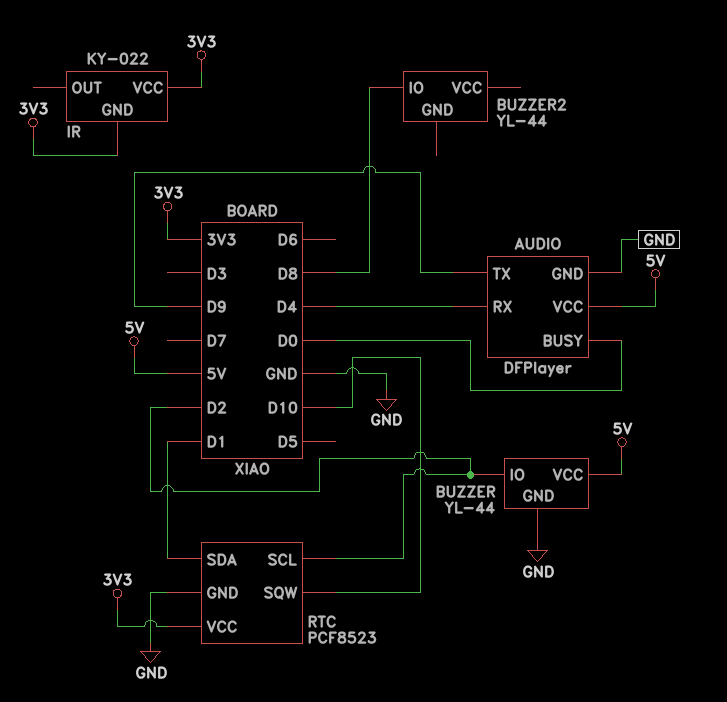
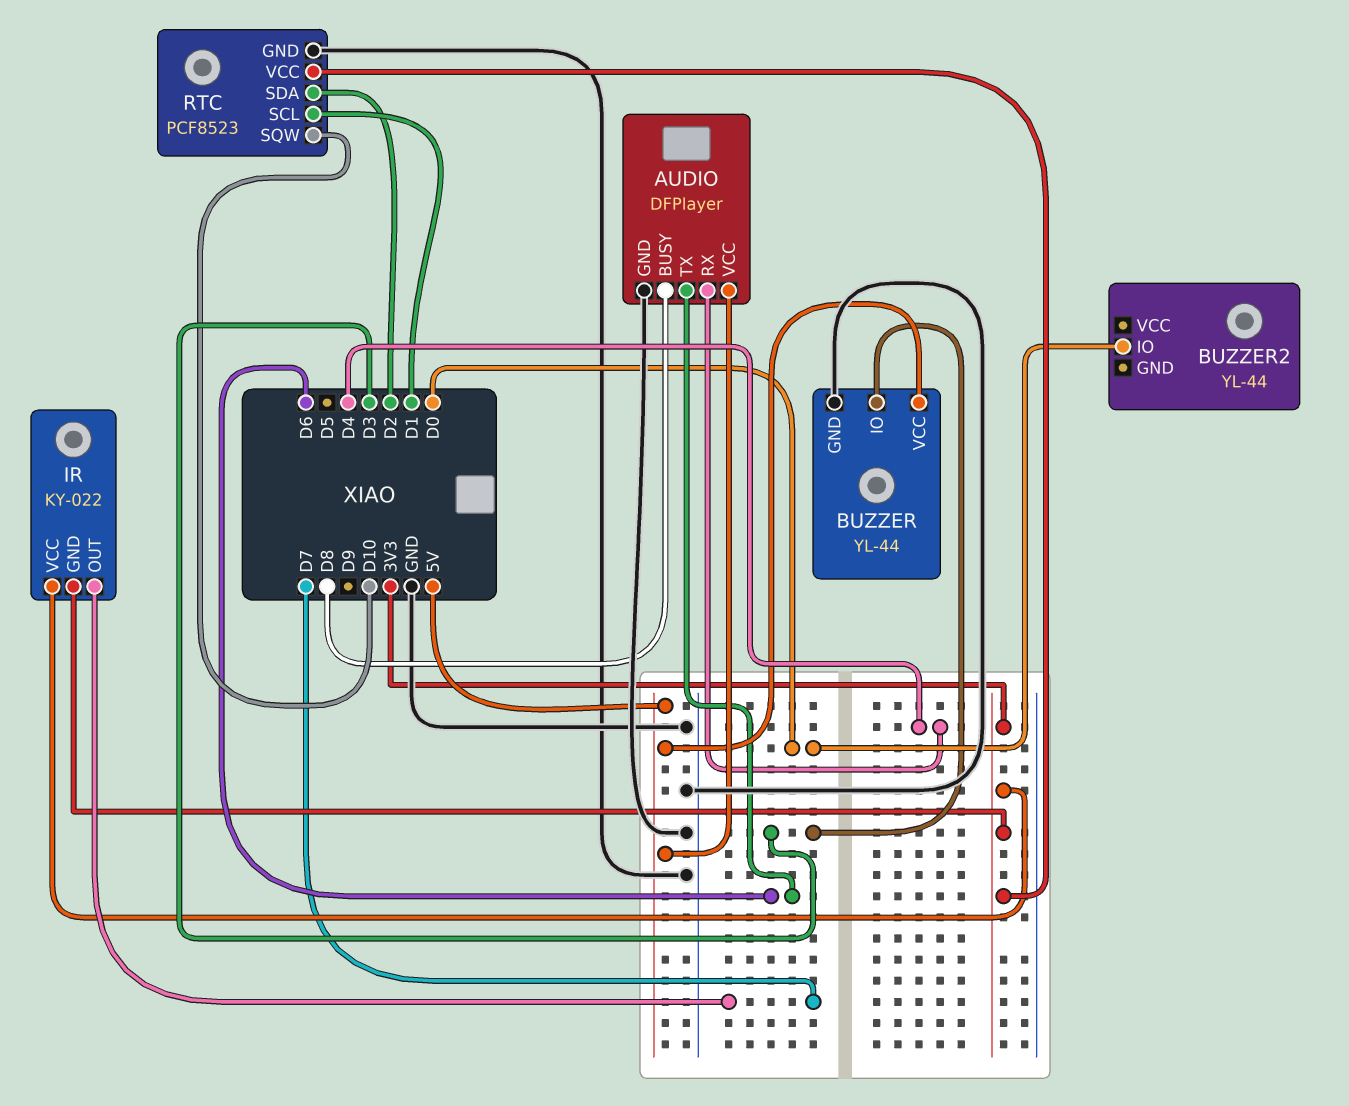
AUDIO pin BUSY: D0 -> D8
AUDIO pin TX: D9 -> D6
BUZZER pin IO: D2 -> D3
BUZZER2 pin IO: D8 -> D0
IR pin OUT: none -> D7
RTC pin SCL: D2 -> D1
RTC pin SDA: D1 -> D2

